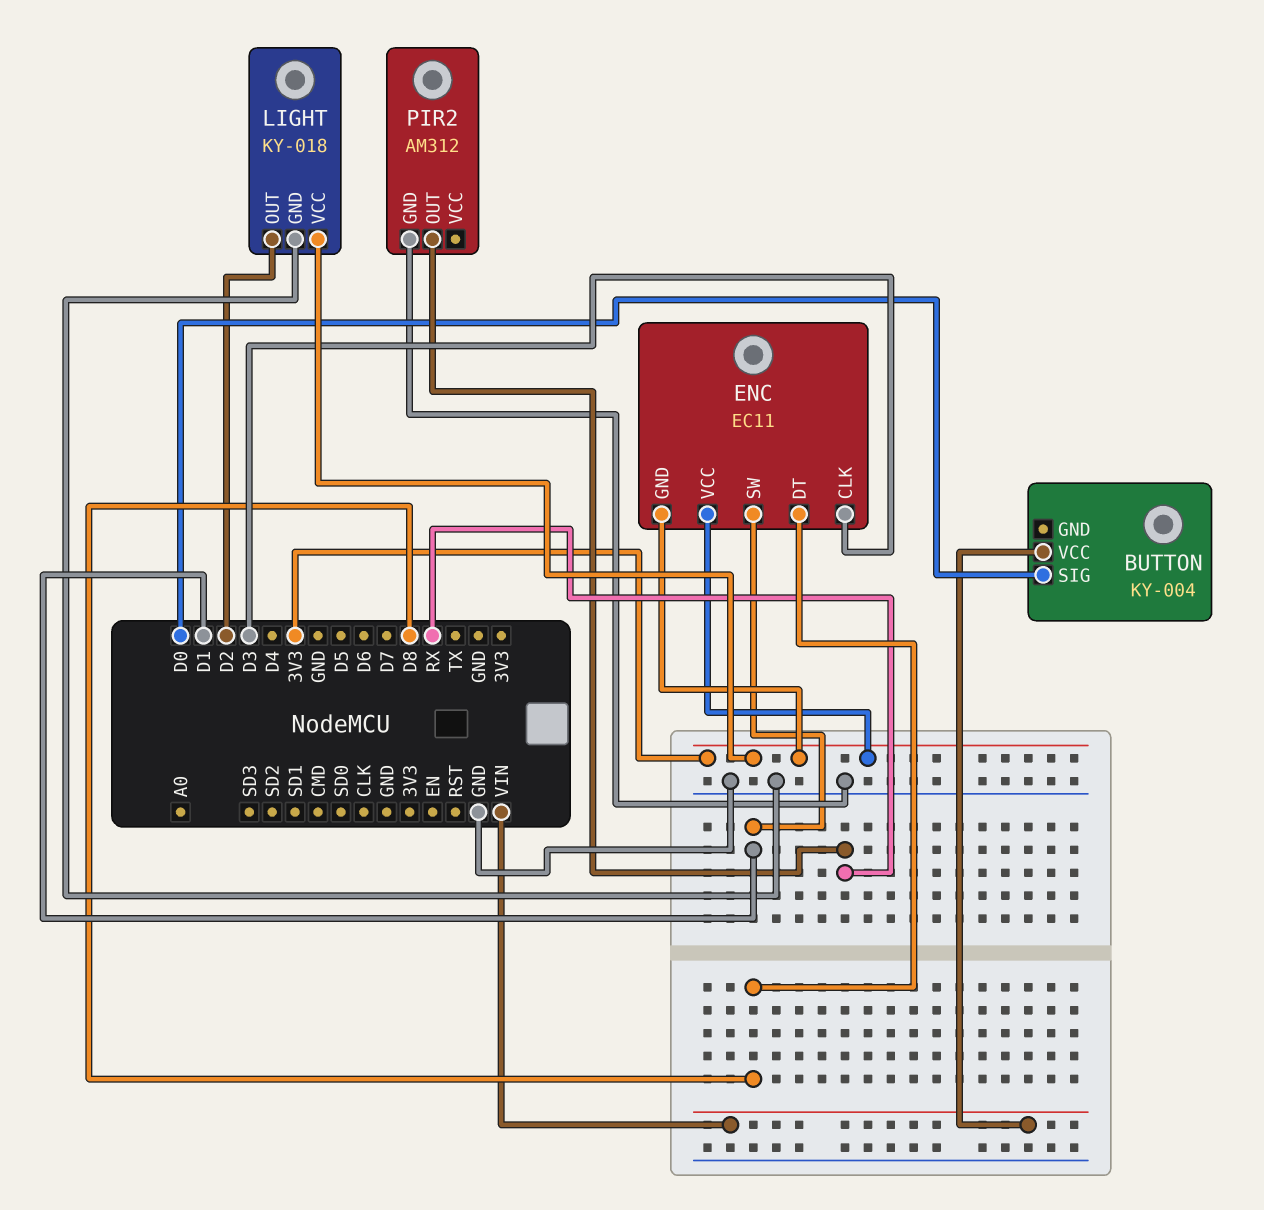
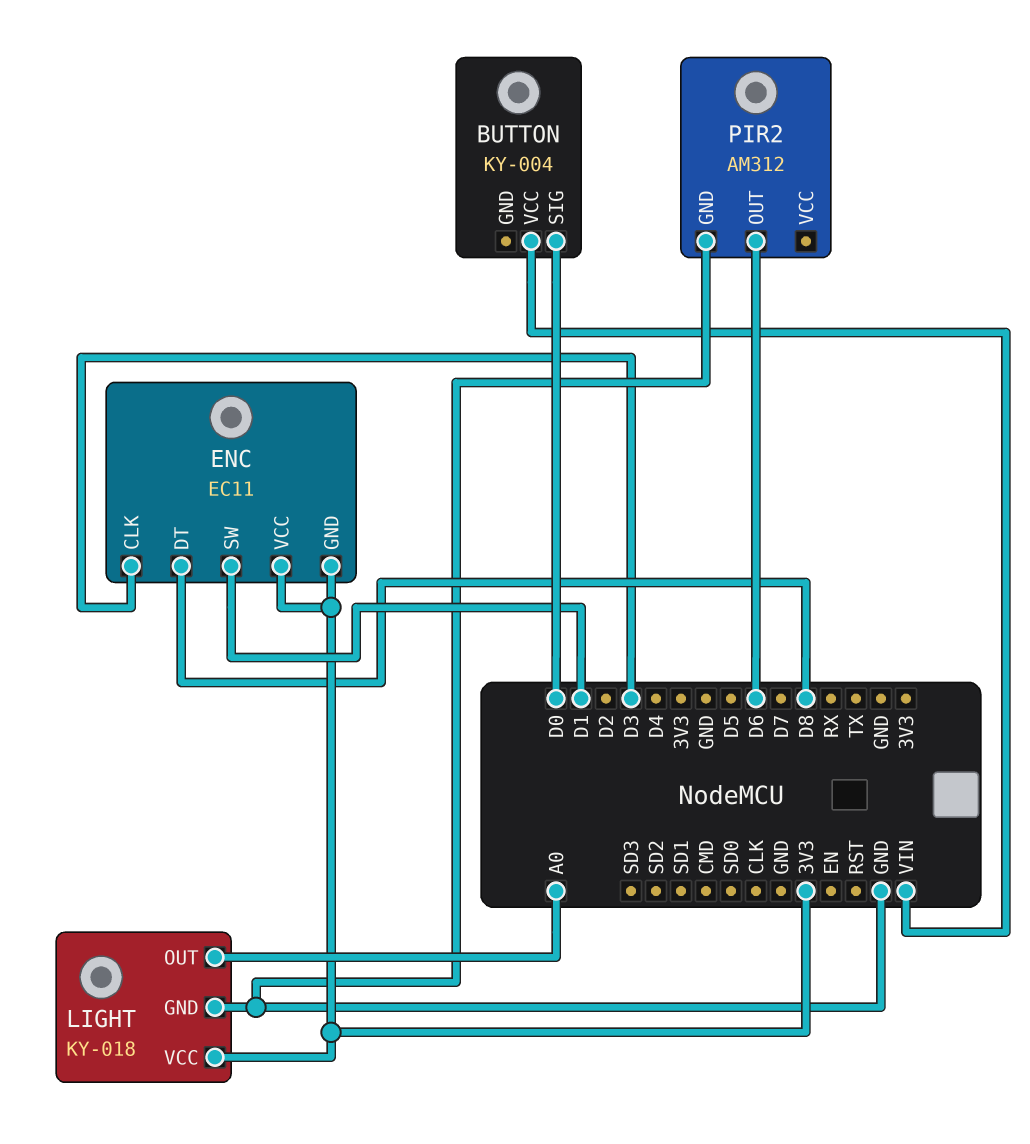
LIGHT pin OUT: D2 -> A0
PIR2 pin OUT: RX -> D6

